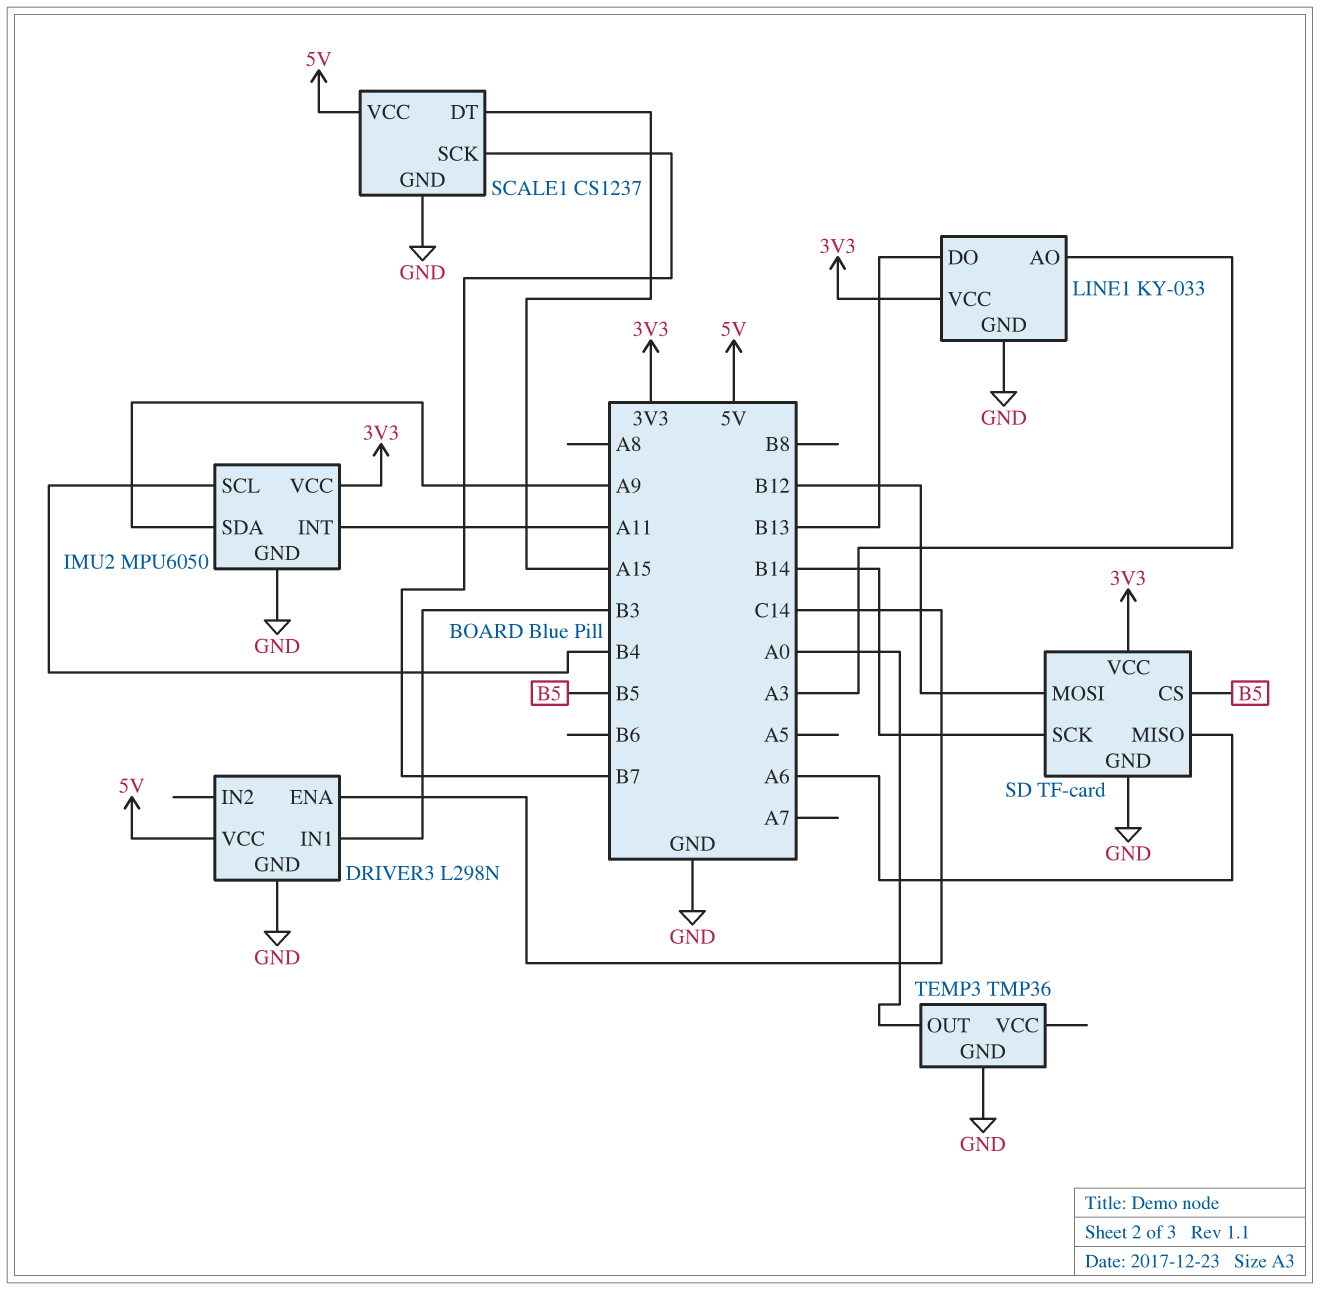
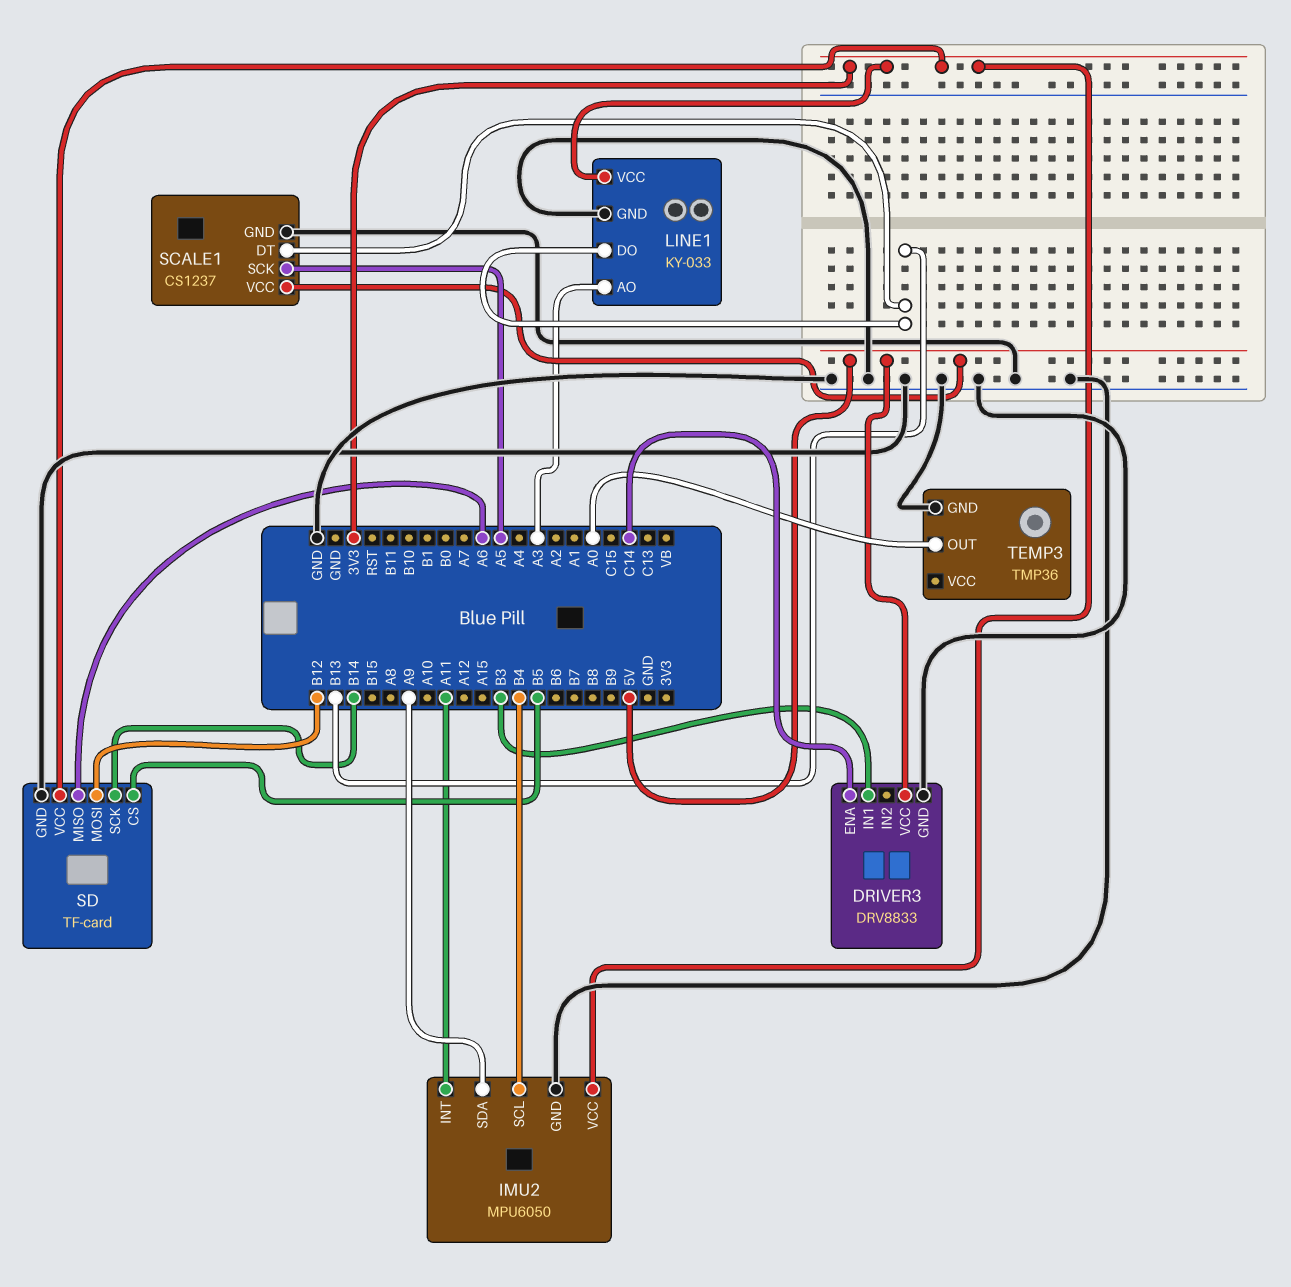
DRIVER3: L298N -> DRV8833
SCALE1 pin DT: A15 -> B13
SCALE1 pin SCK: B7 -> A5

